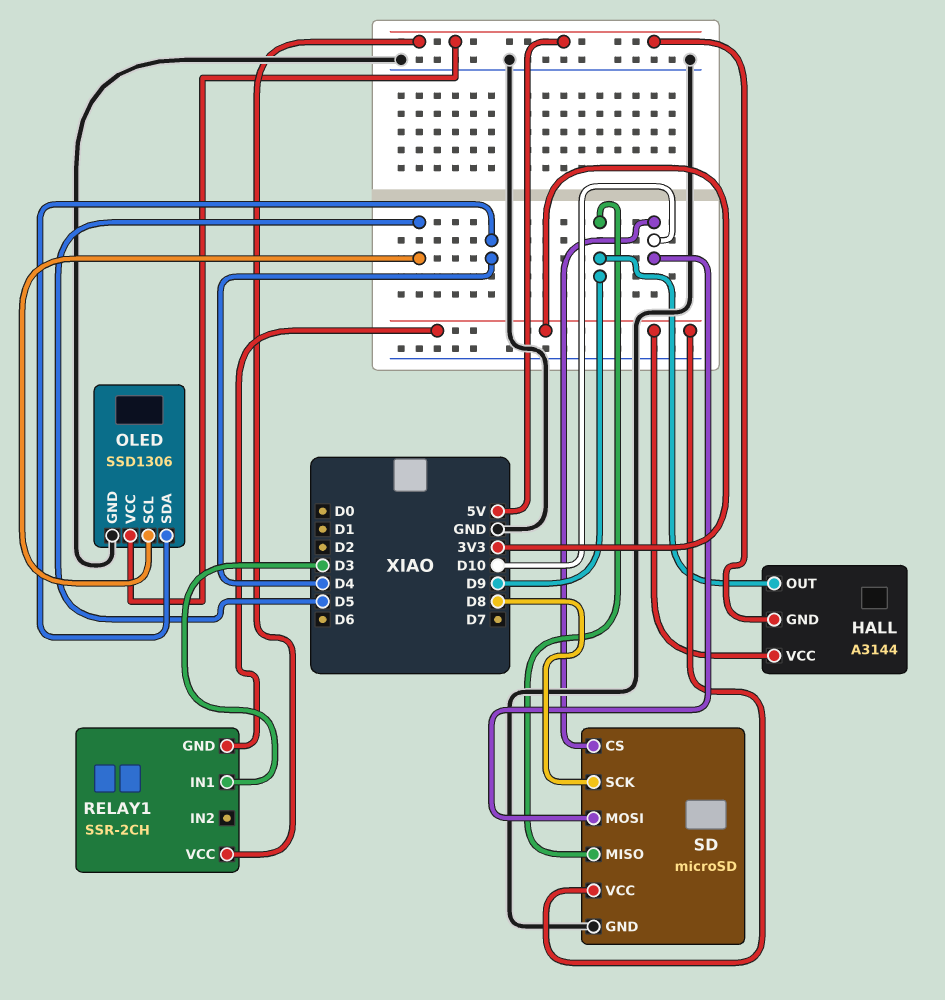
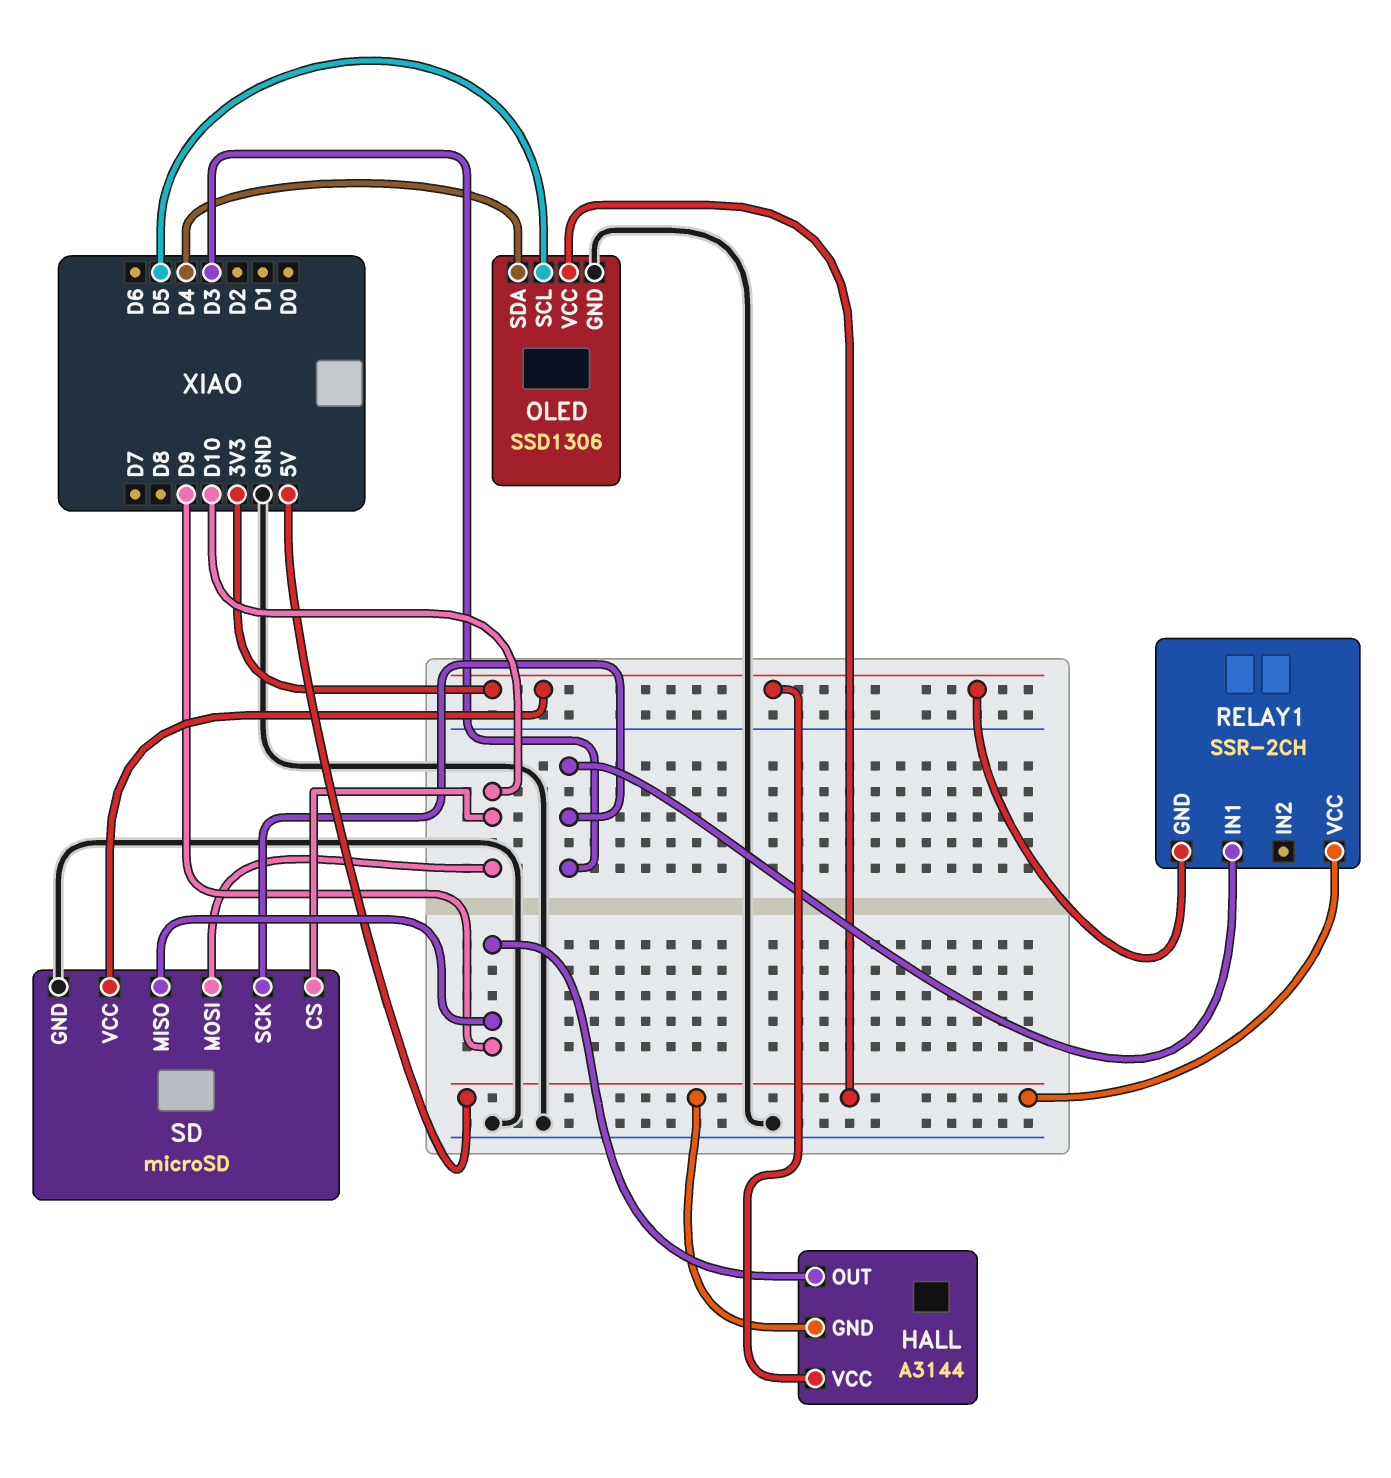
SD pin SCK: D8 -> D3

